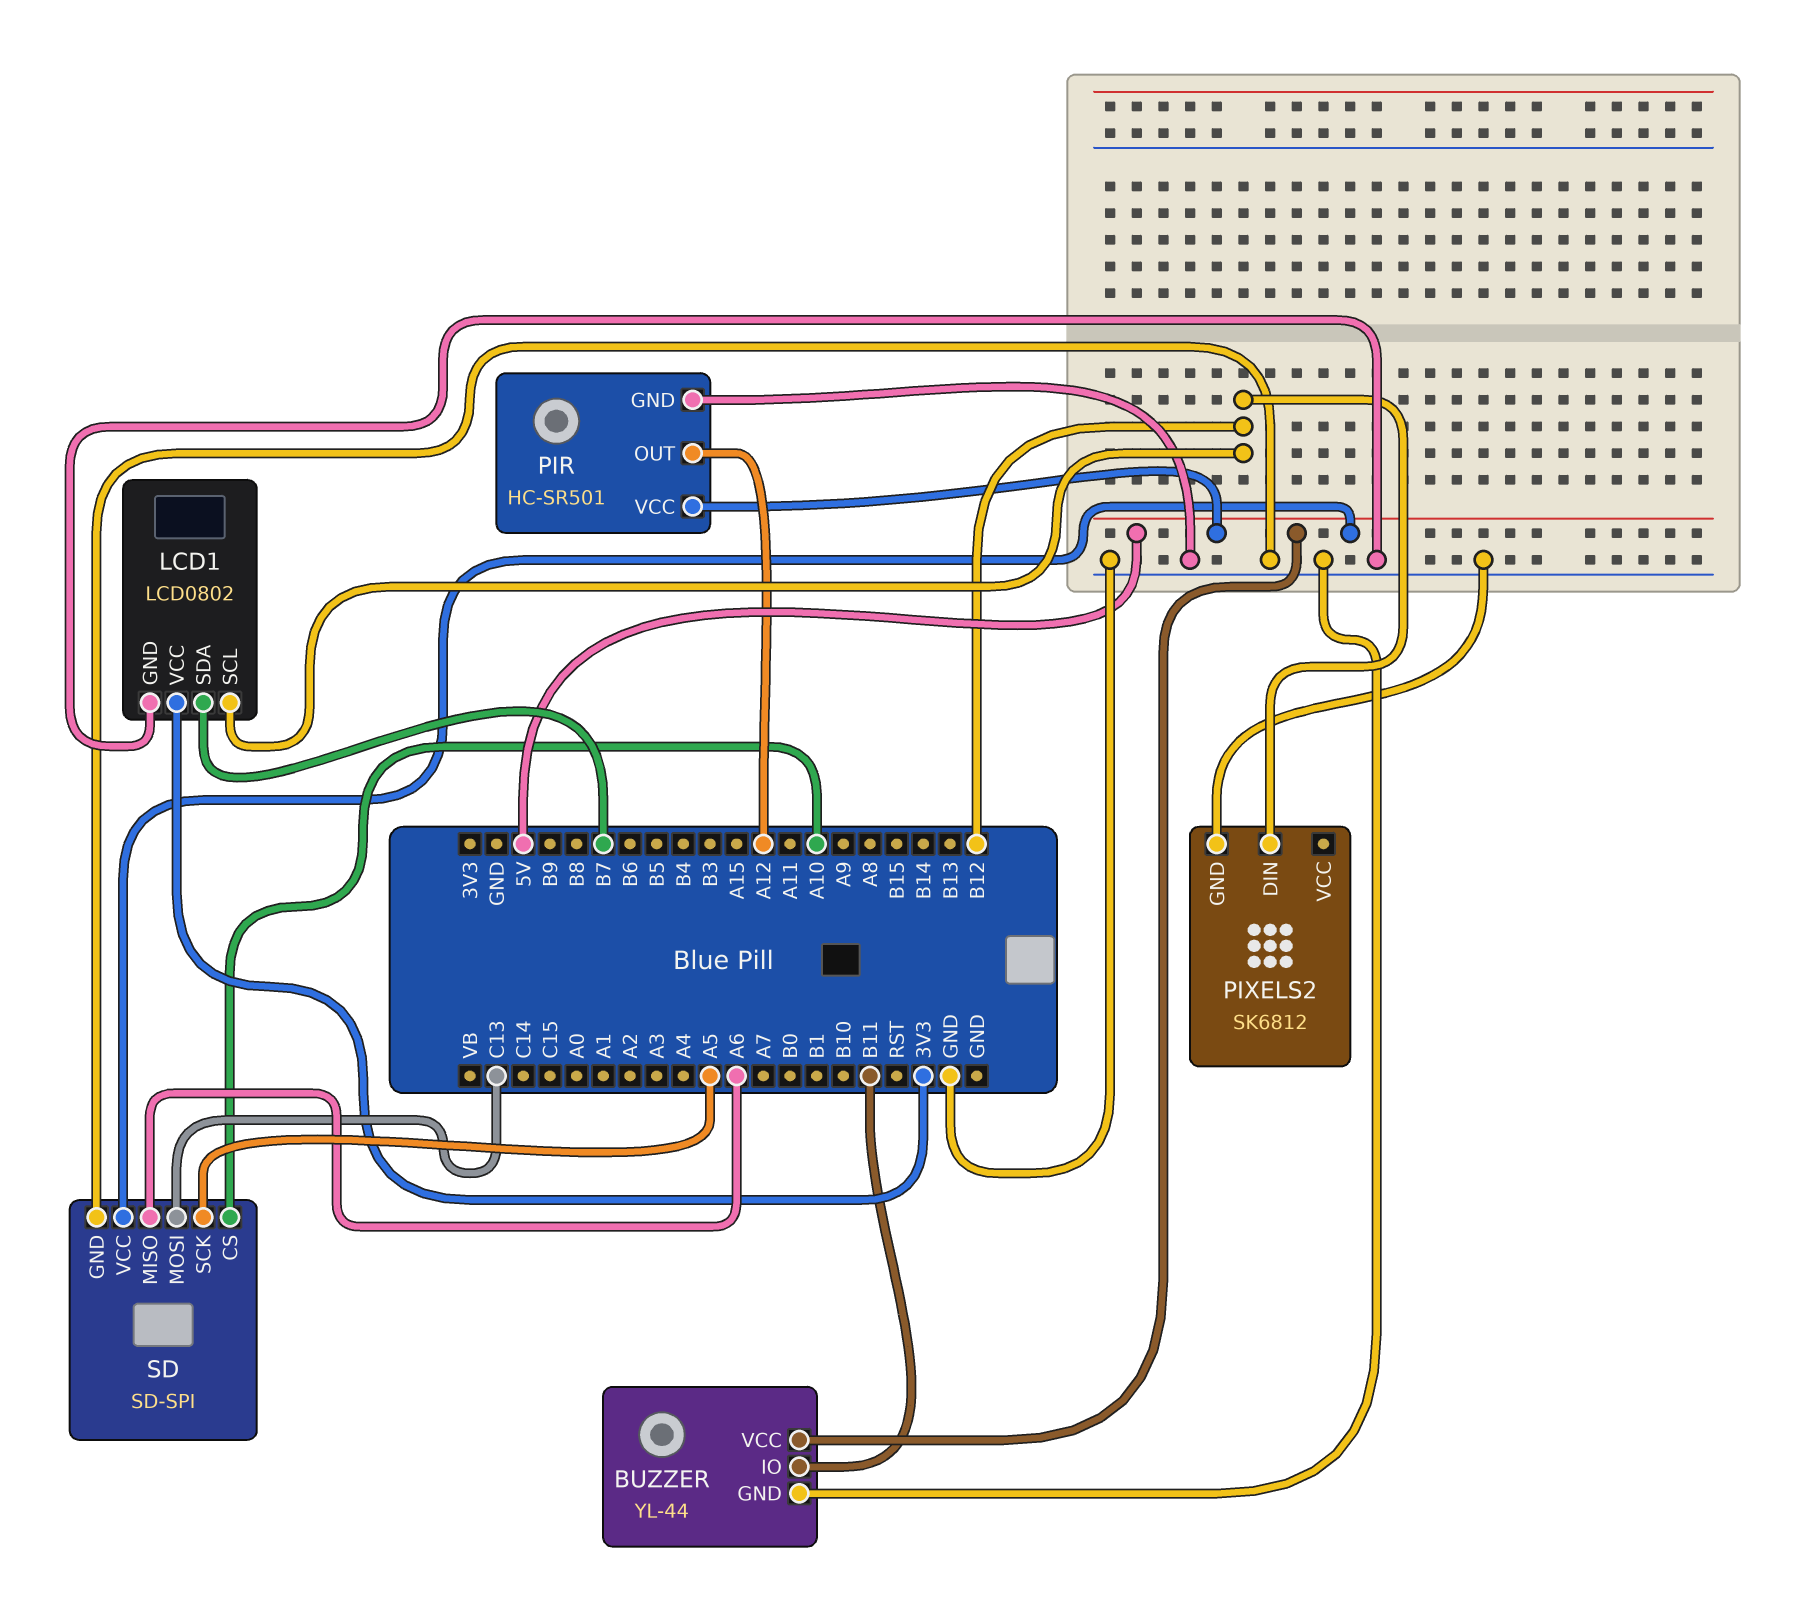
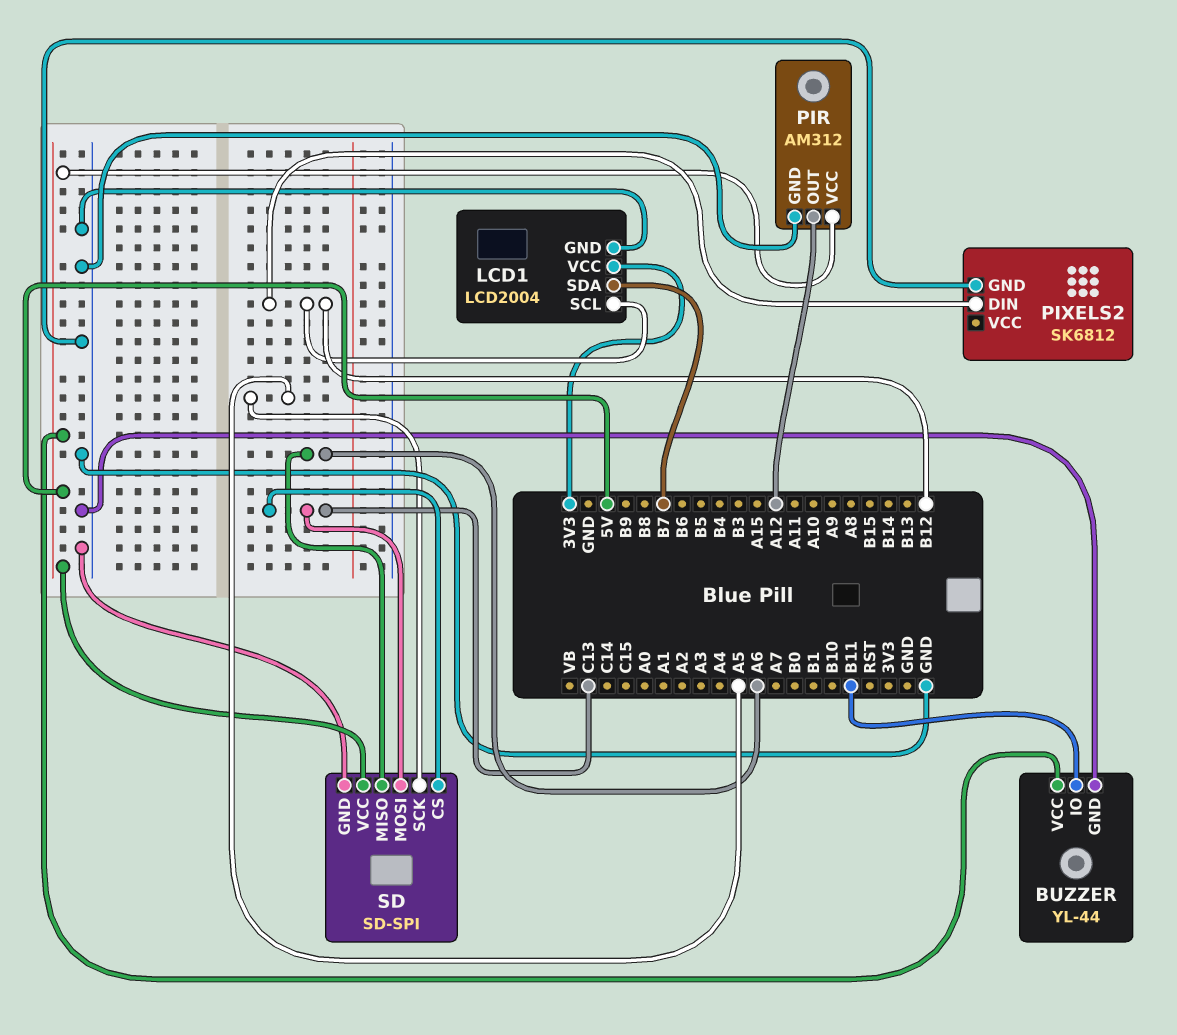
LCD1: LCD0802 -> LCD2004
PIR: HC-SR501 -> AM312
SD pin CS: A10 -> C13

